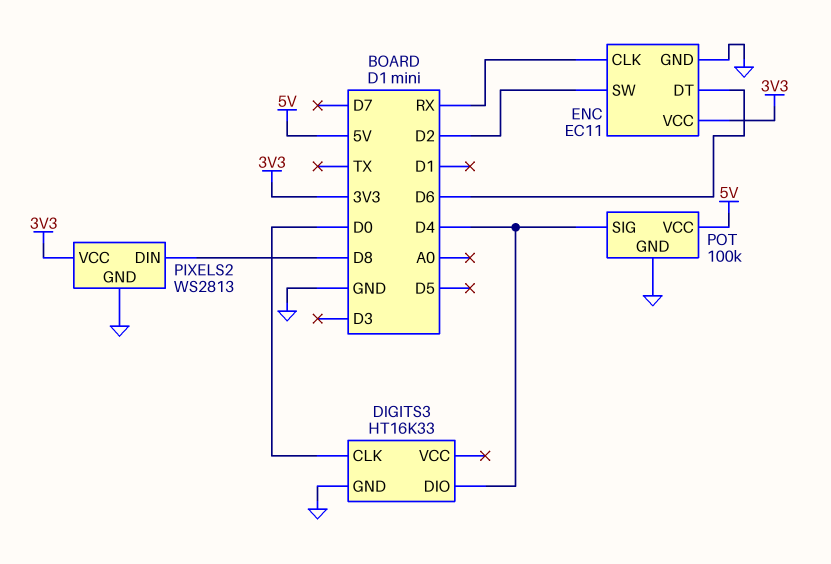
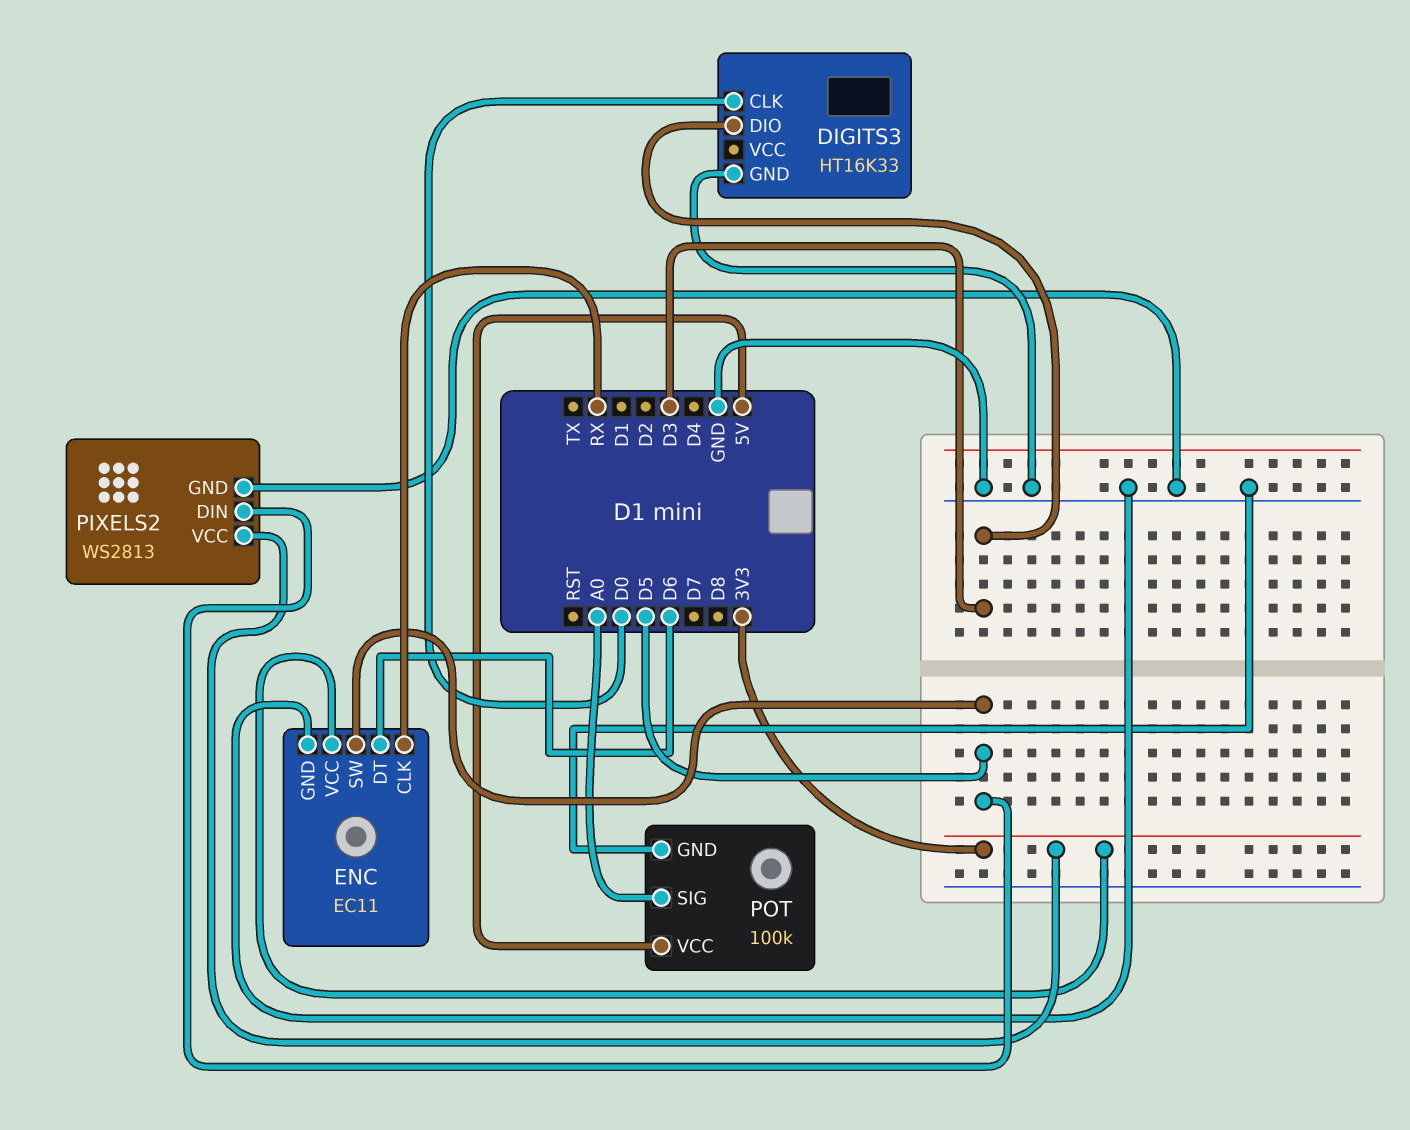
DIGITS3 pin DIO: D4 -> D3
ENC pin SW: D2 -> D5
PIXELS2 pin DIN: D8 -> D5
POT pin SIG: D4 -> A0

